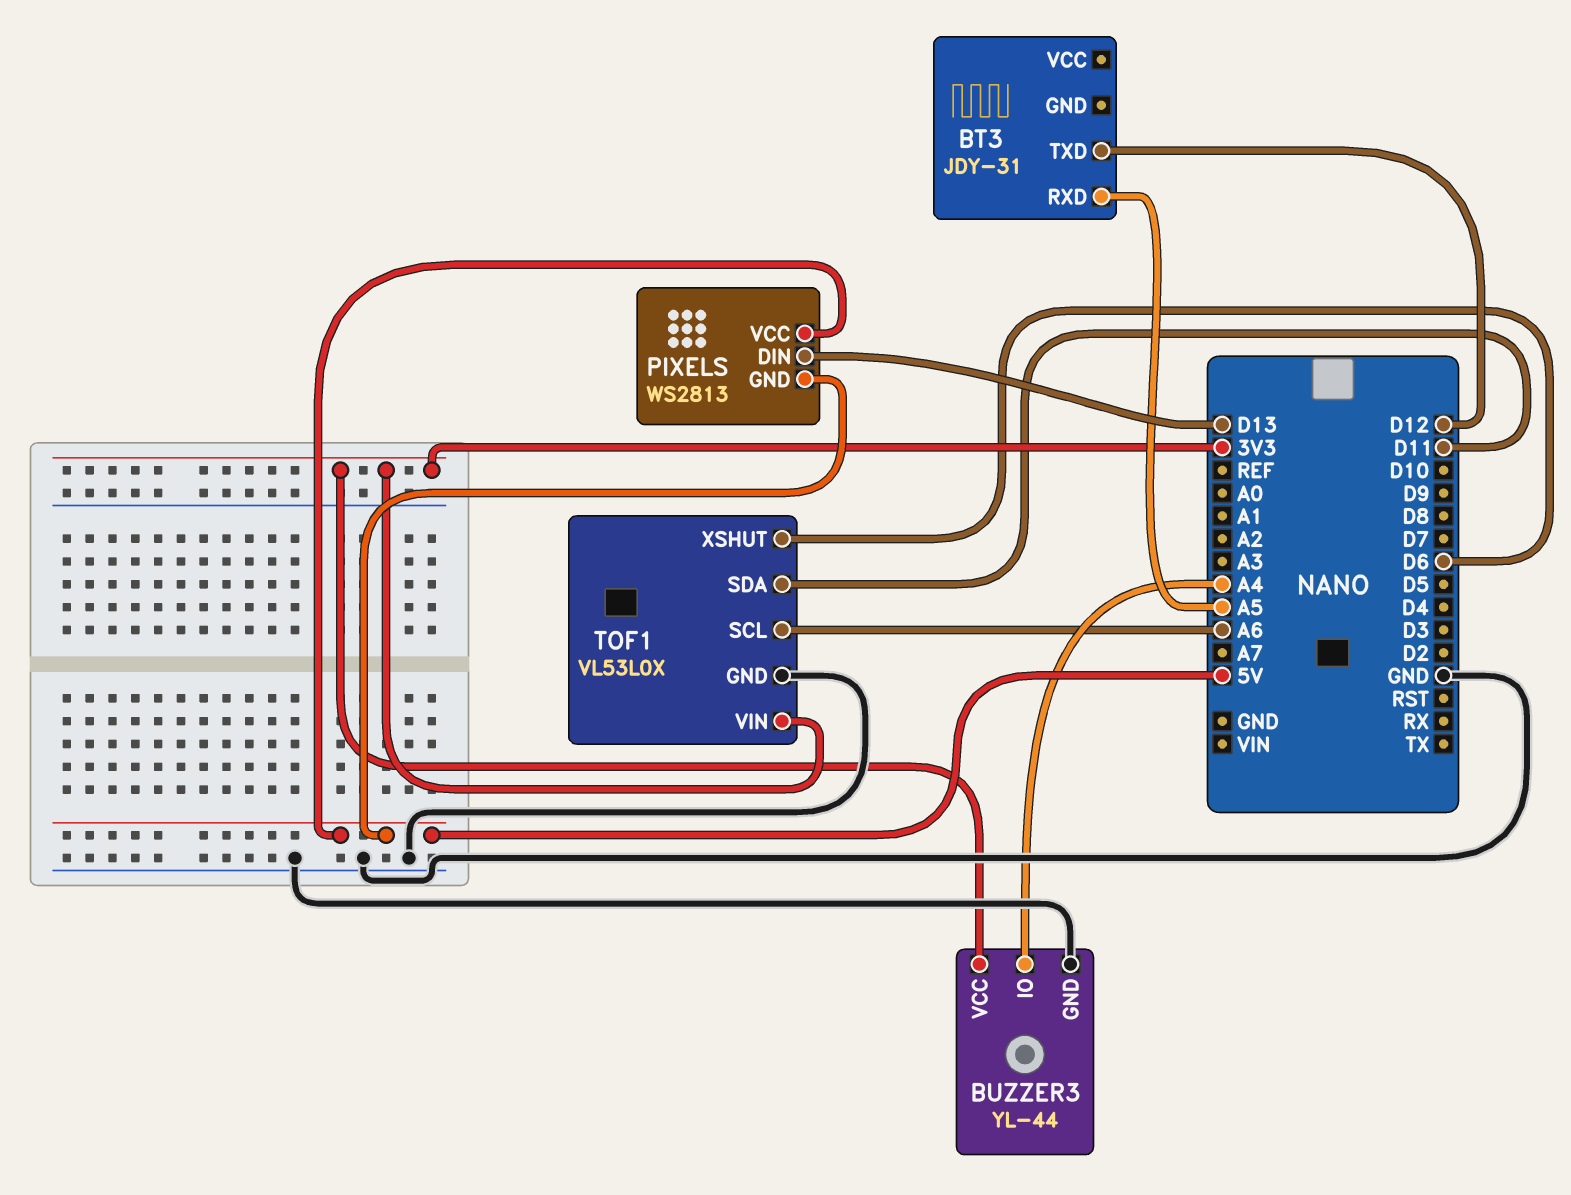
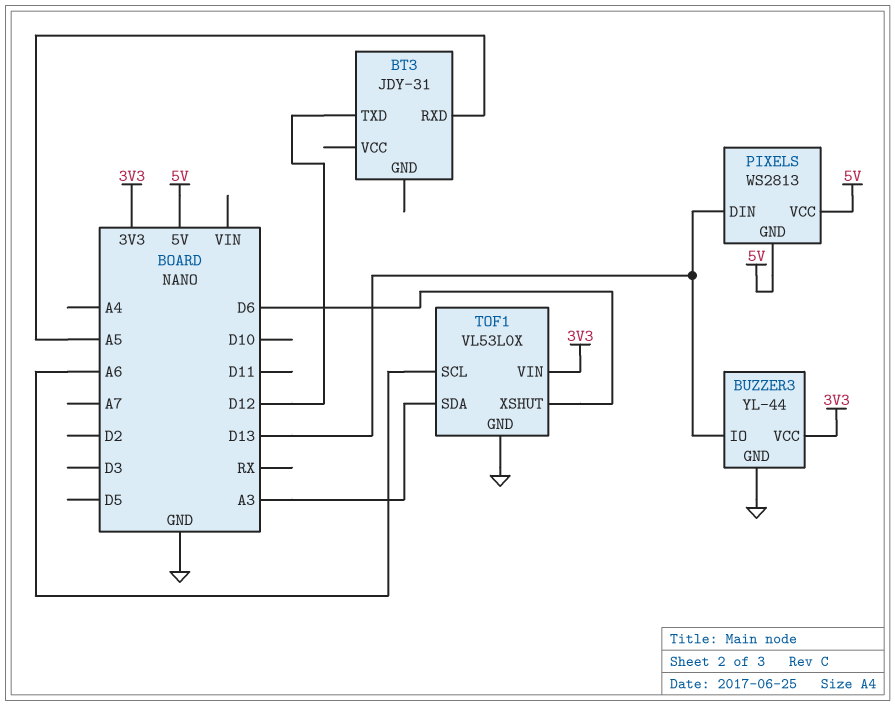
BUZZER3 pin IO: A4 -> D13
TOF1 pin SDA: D11 -> A3

